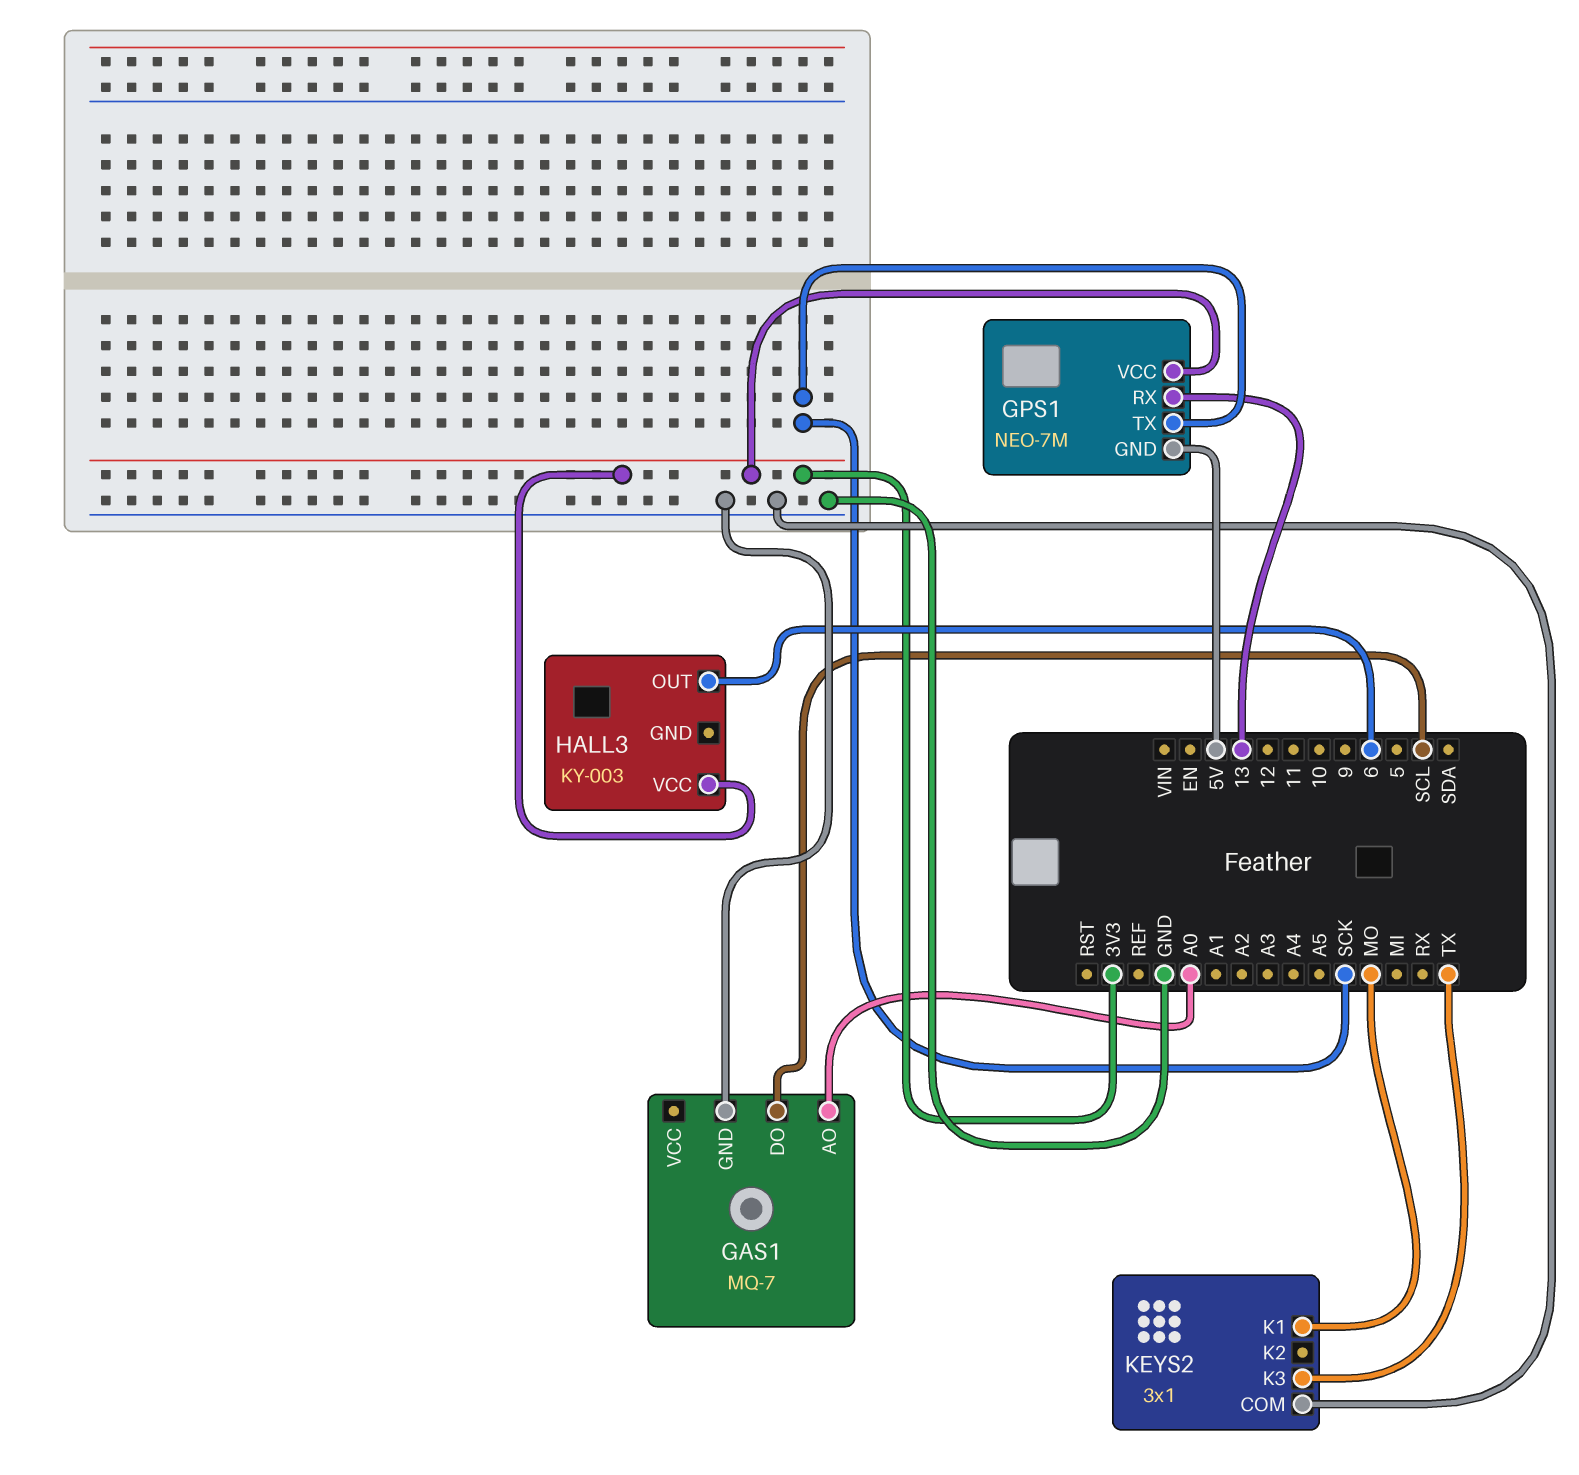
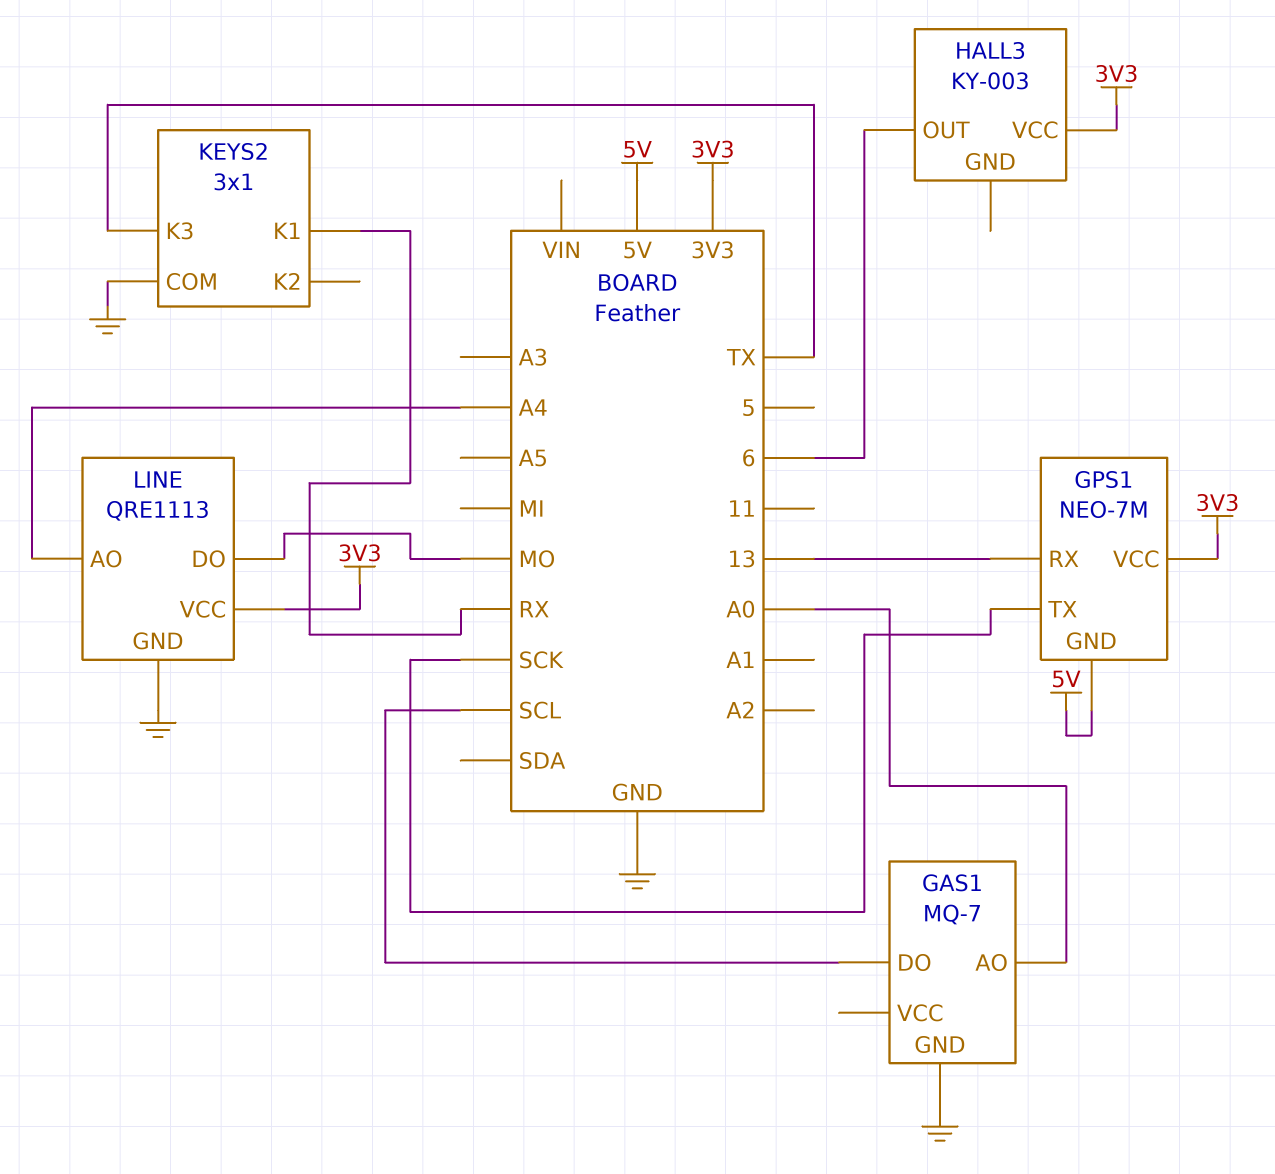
KEYS2 pin K1: MO -> RX
LINE: none -> QRE1113
LINE pin AO: none -> A4
LINE pin DO: none -> MO
LINE pin GND: none -> GND
LINE pin VCC: none -> 3V3

